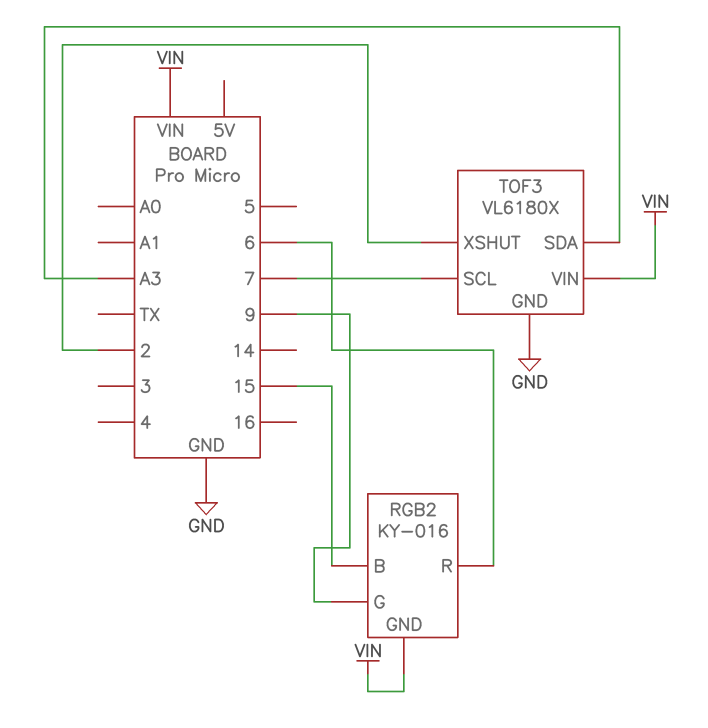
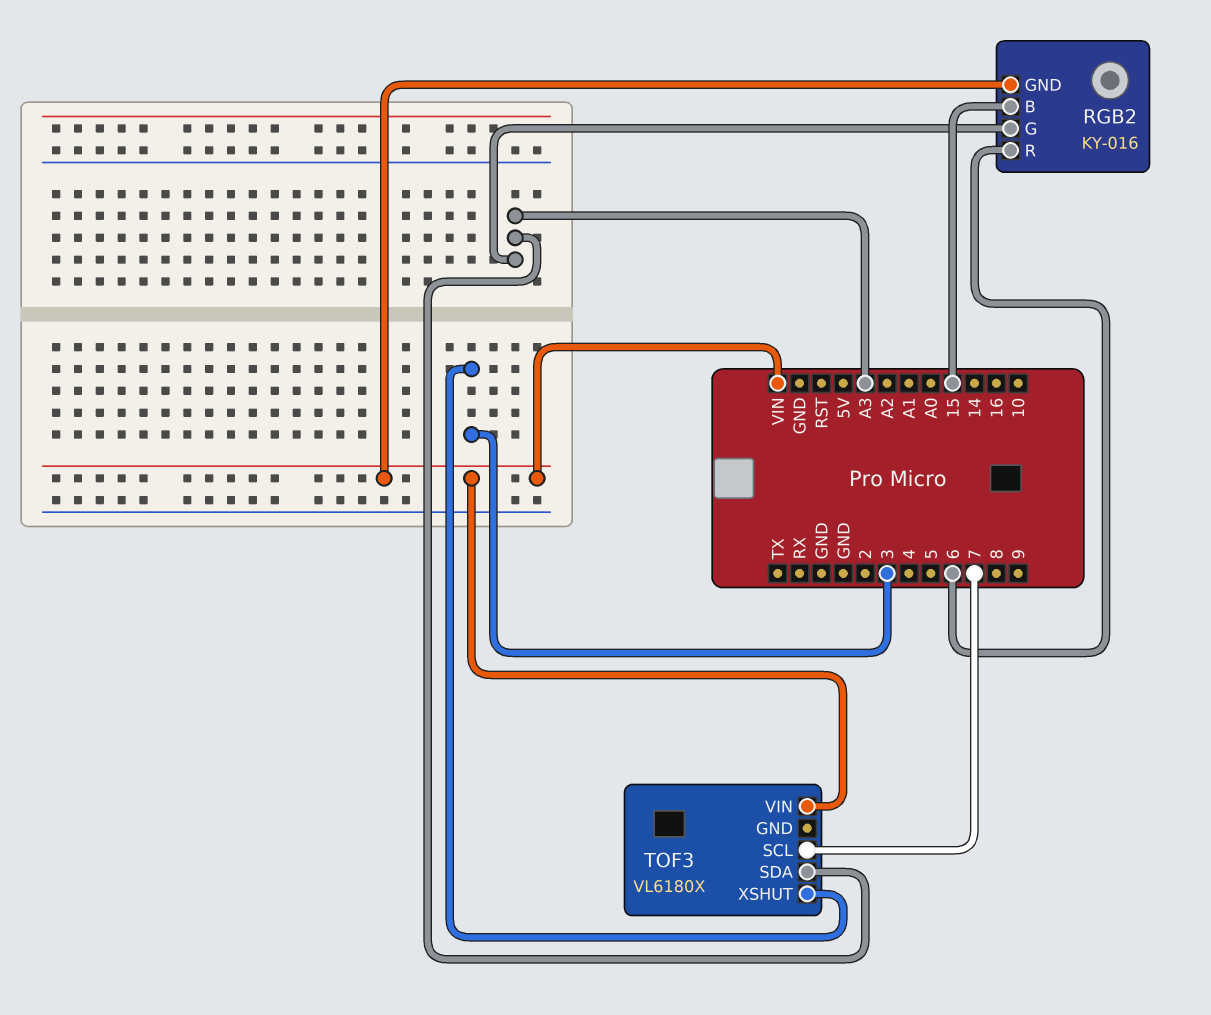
RGB2 pin G: 9 -> A3
TOF3 pin GND: GND -> none
TOF3 pin XSHUT: 2 -> 3

